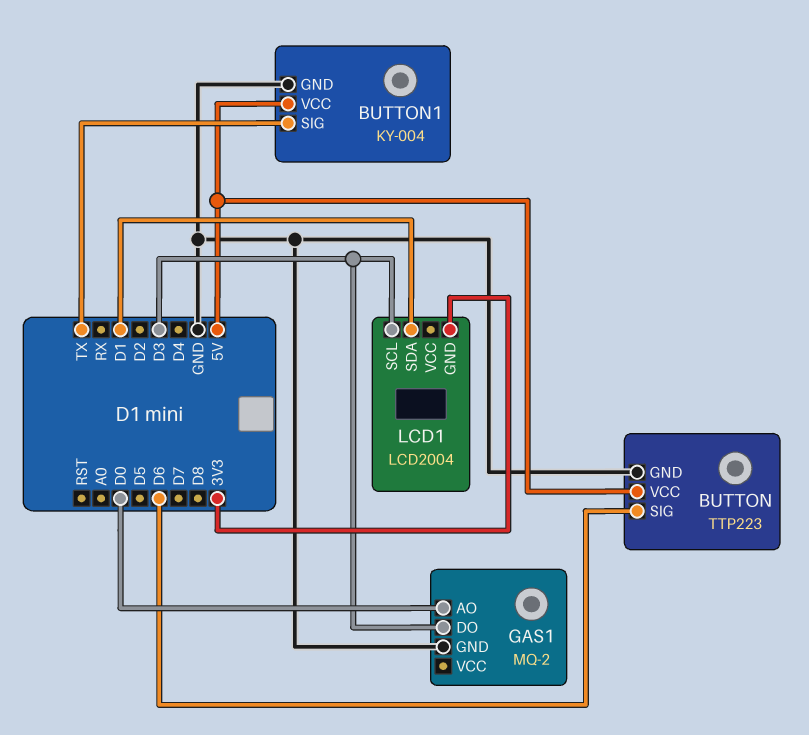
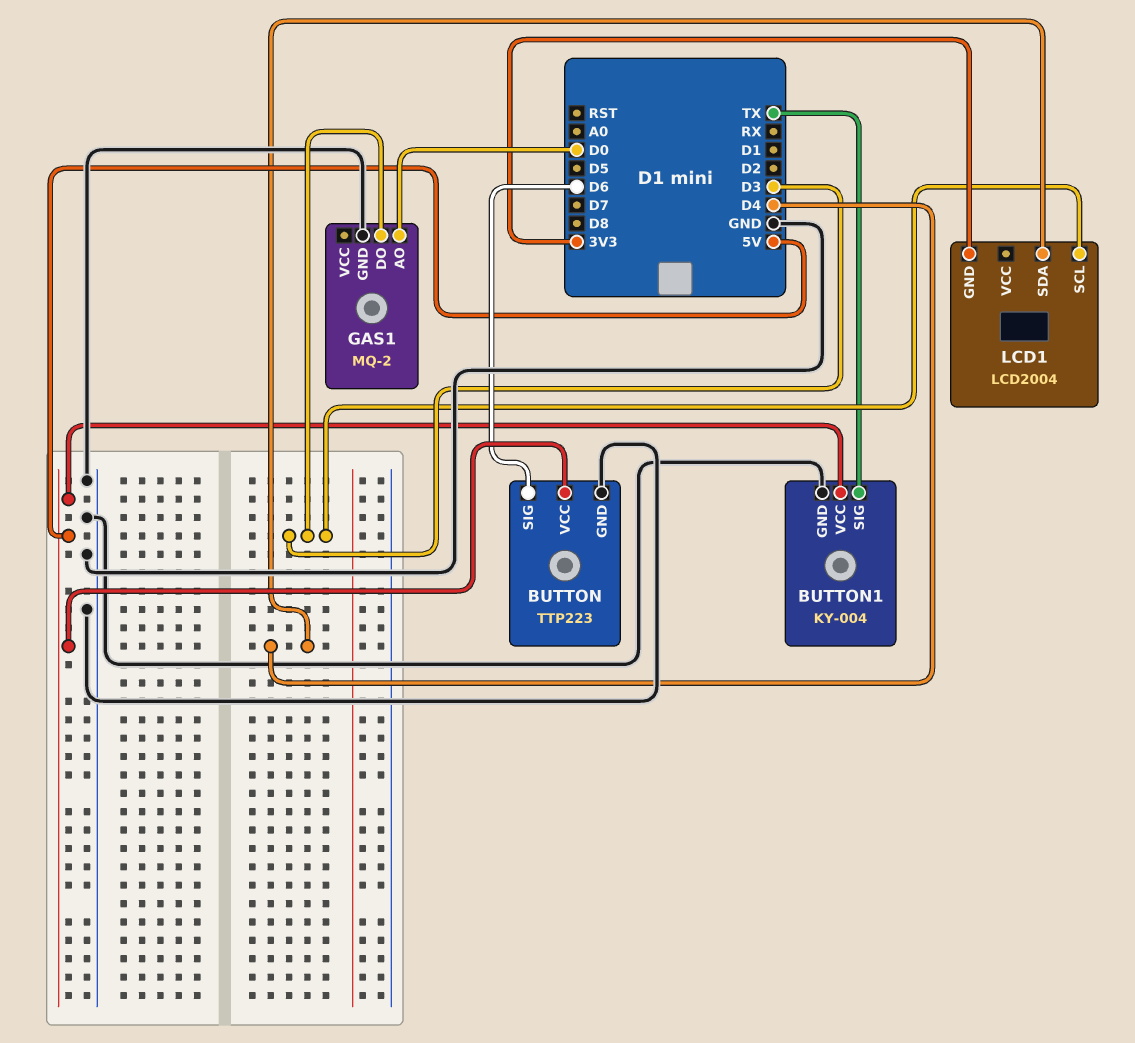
LCD1 pin SDA: D1 -> D4

